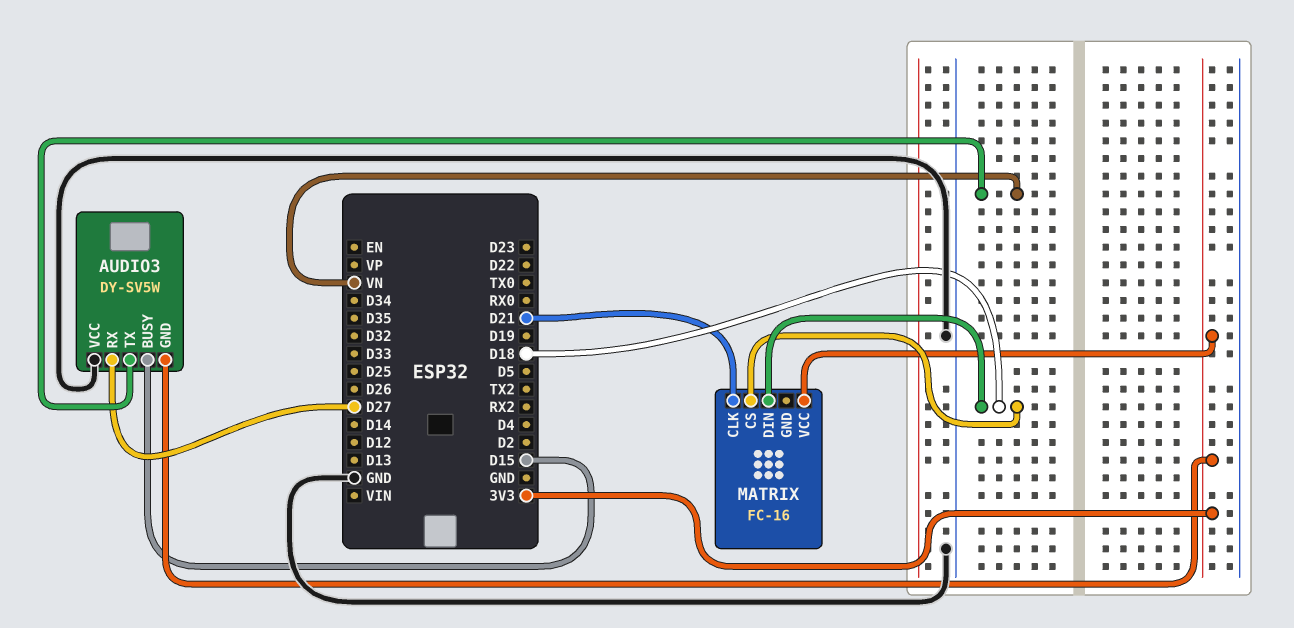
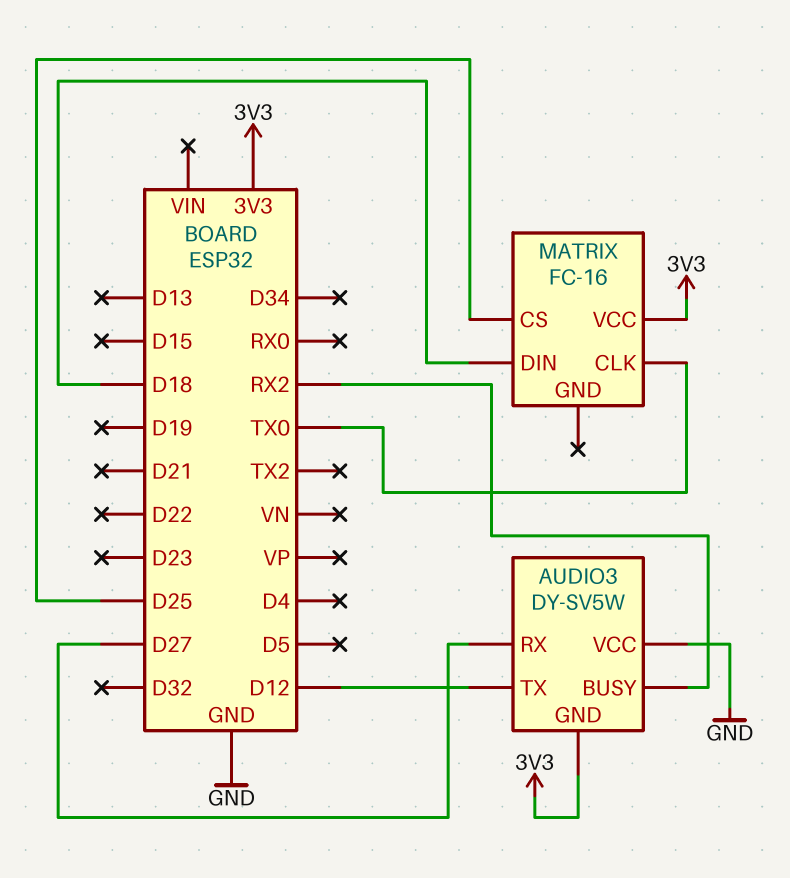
AUDIO3 pin BUSY: D15 -> RX2
AUDIO3 pin TX: VN -> D12
MATRIX pin CLK: D21 -> TX0
MATRIX pin CS: D18 -> D25

